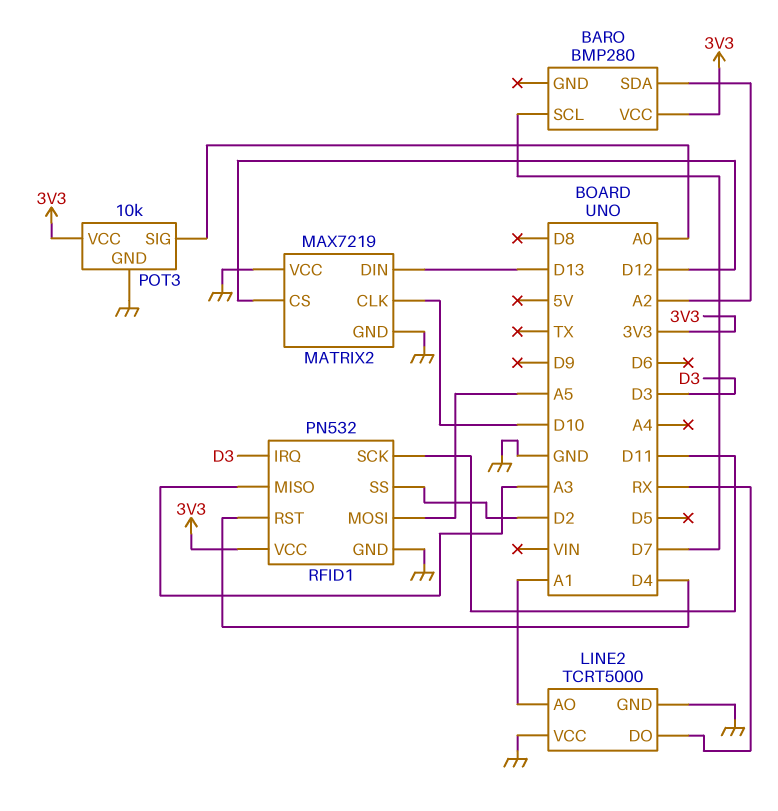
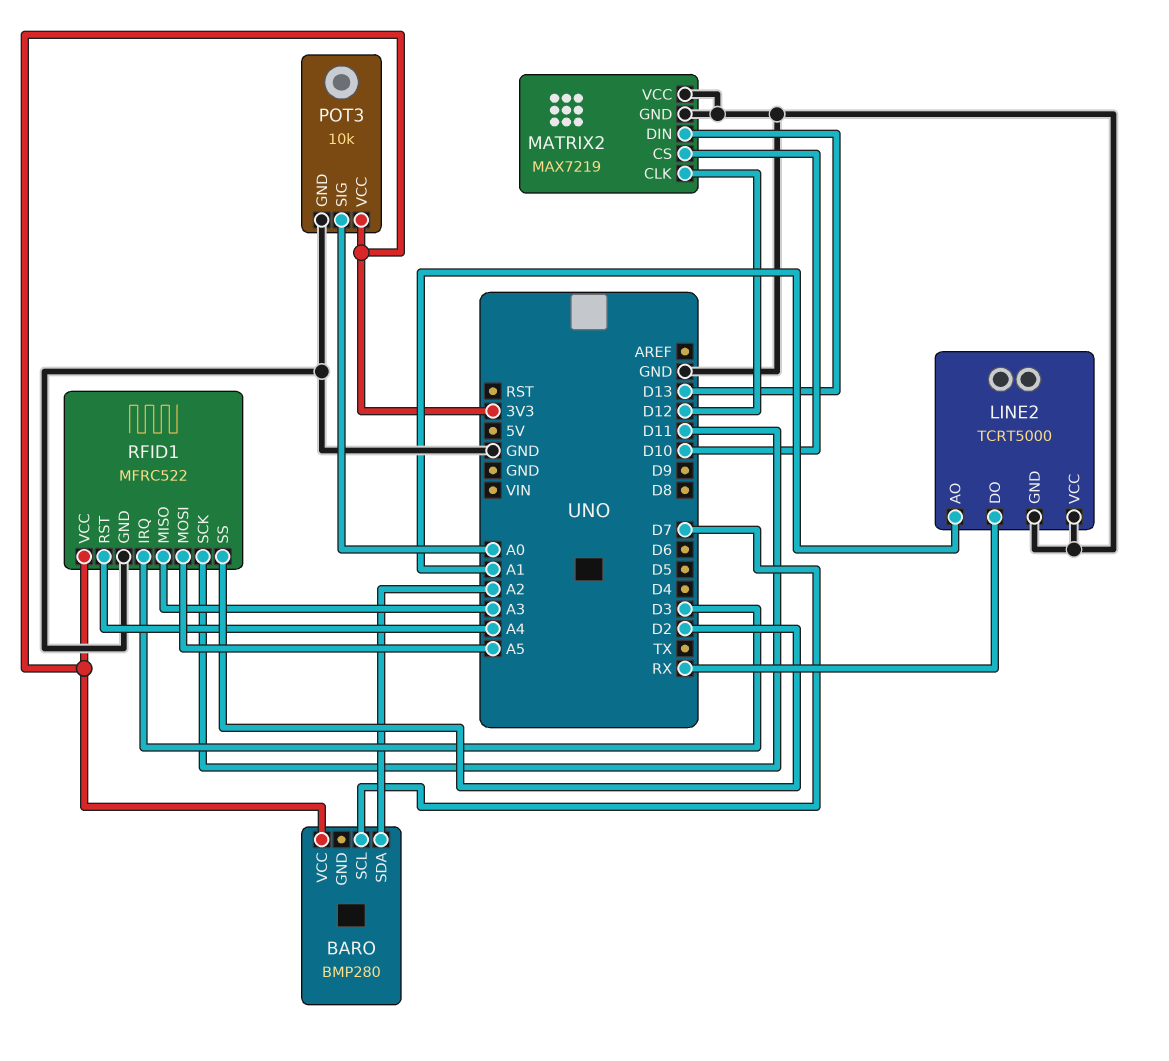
MATRIX2 pin CLK: D10 -> D12
MATRIX2 pin CS: D12 -> D10
RFID1: PN532 -> MFRC522
RFID1 pin RST: D4 -> A4

